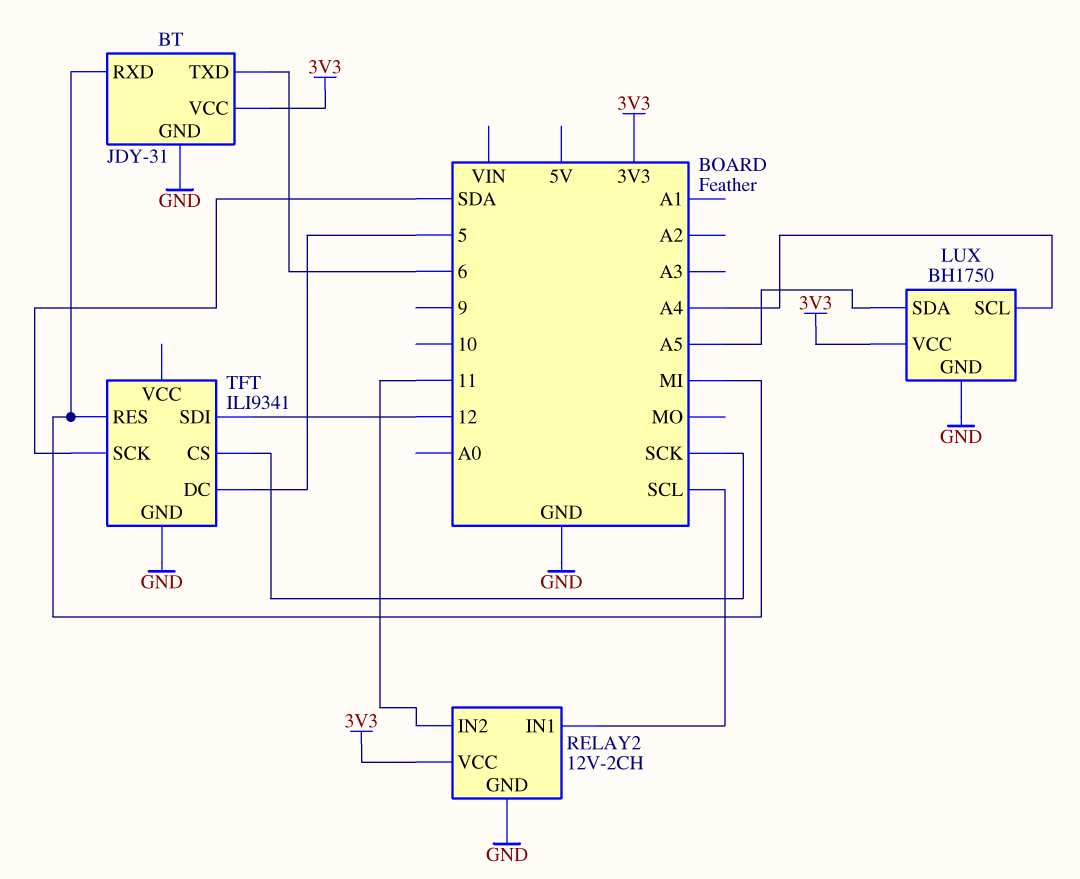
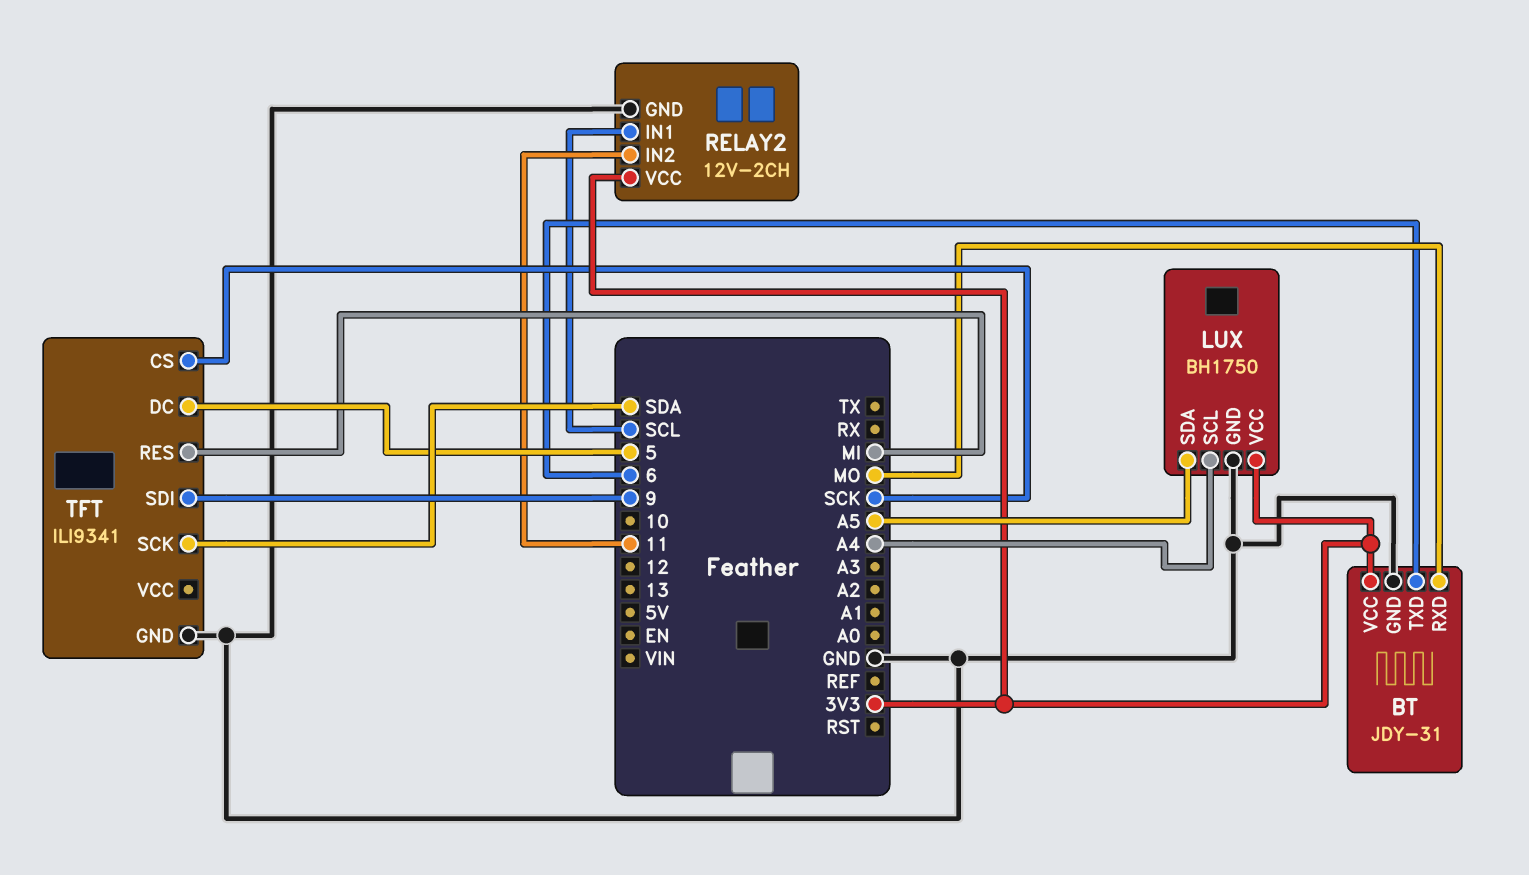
BT pin RXD: MI -> MO
TFT pin SDI: 12 -> 9

